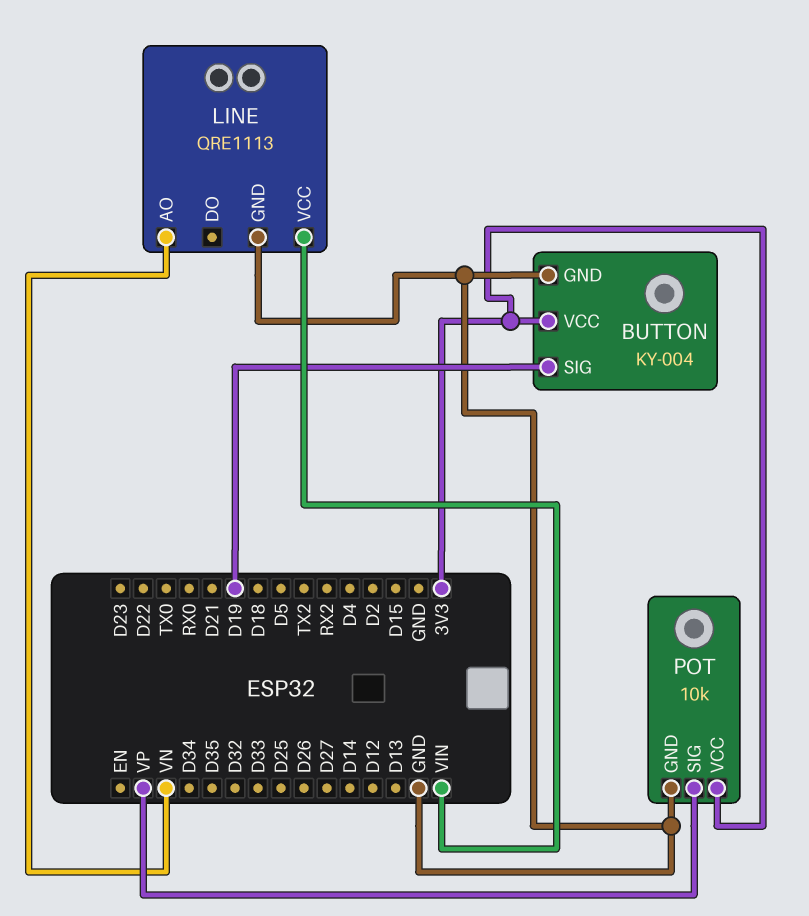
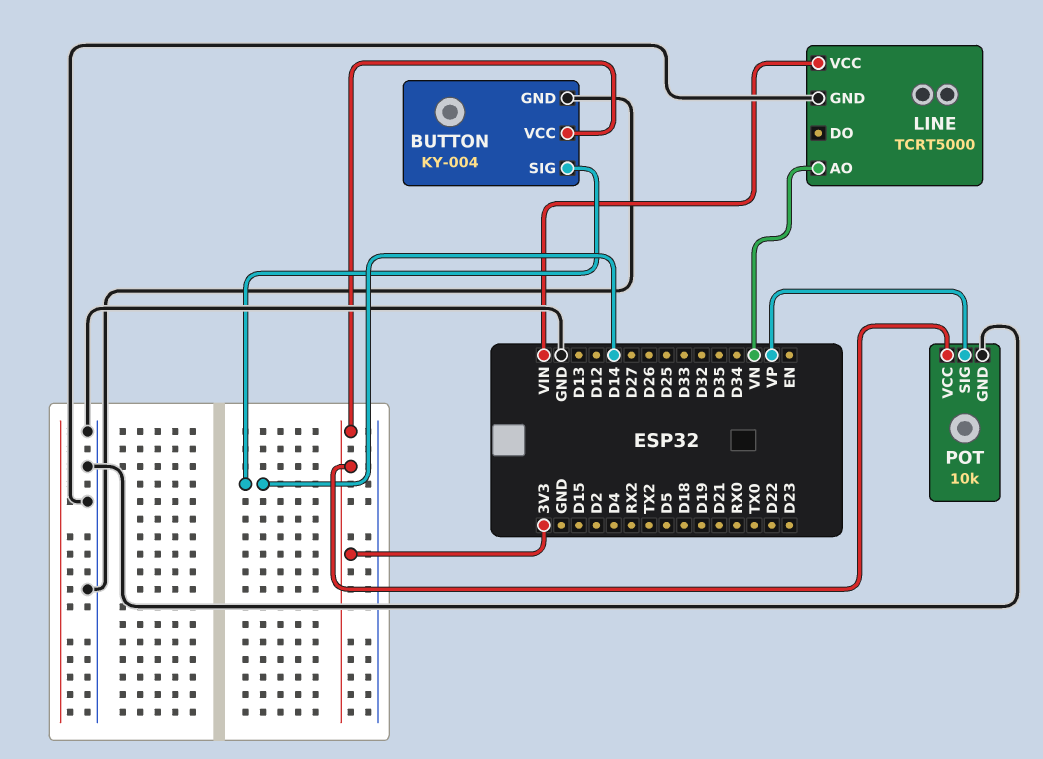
BUTTON pin SIG: D19 -> D14
LINE: QRE1113 -> TCRT5000

